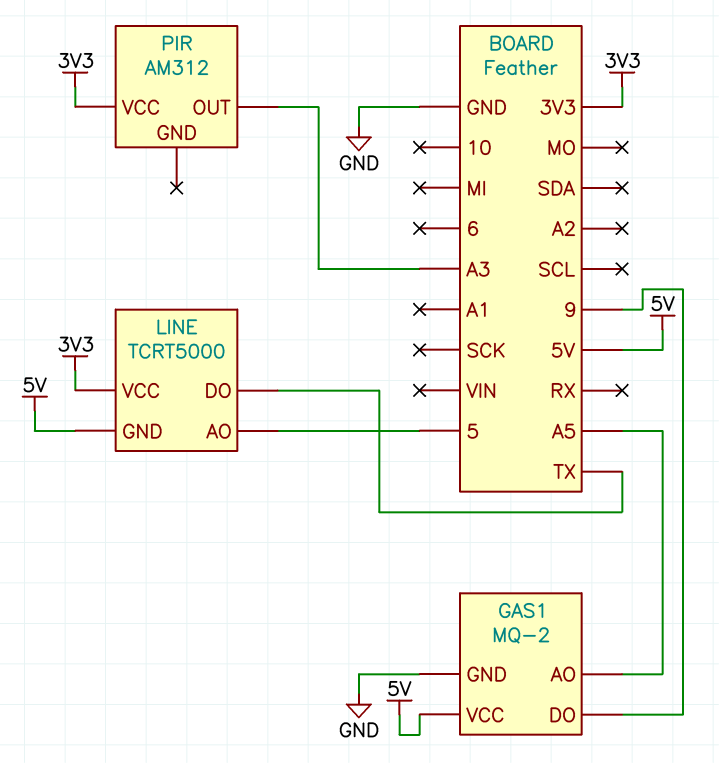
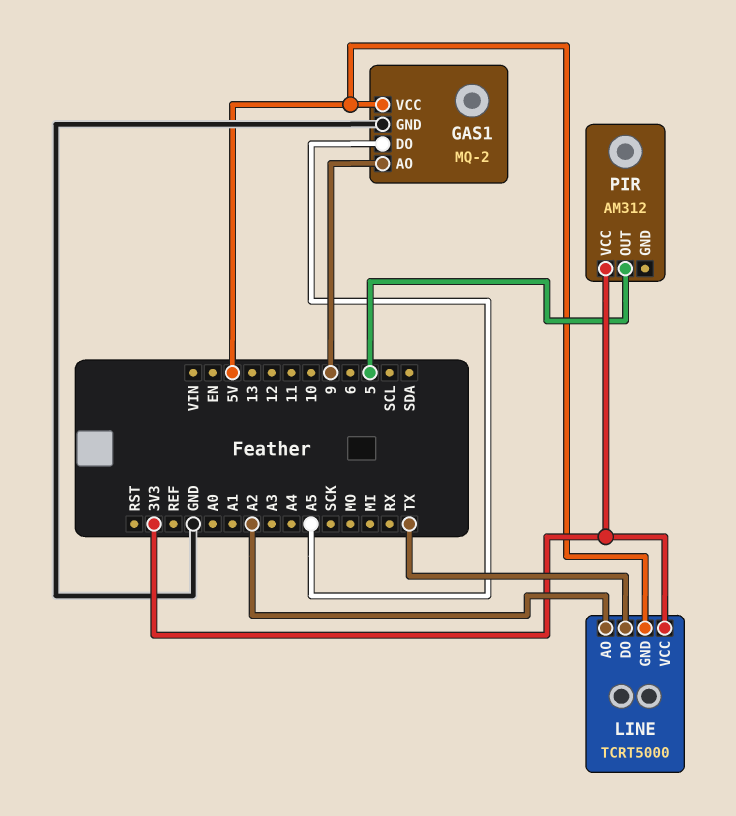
GAS1 pin AO: A5 -> 9
GAS1 pin DO: 9 -> A5
LINE pin AO: 5 -> A2
PIR pin OUT: A3 -> 5

